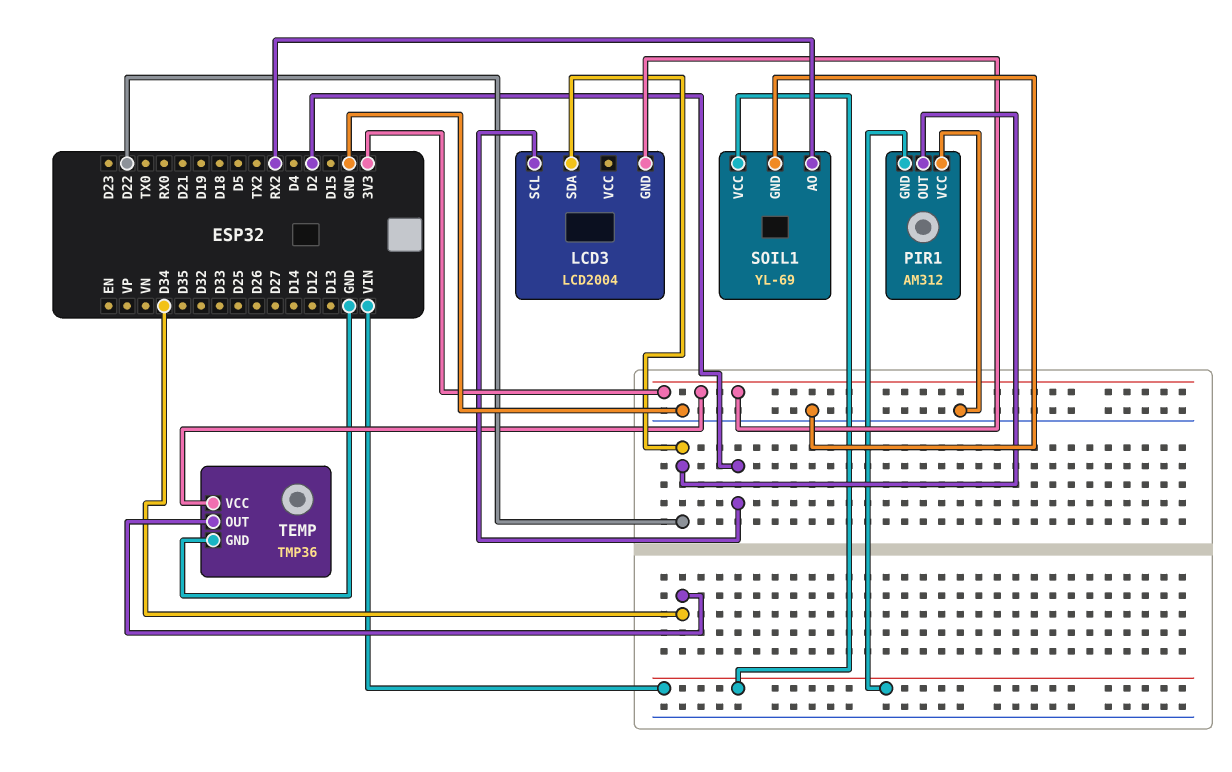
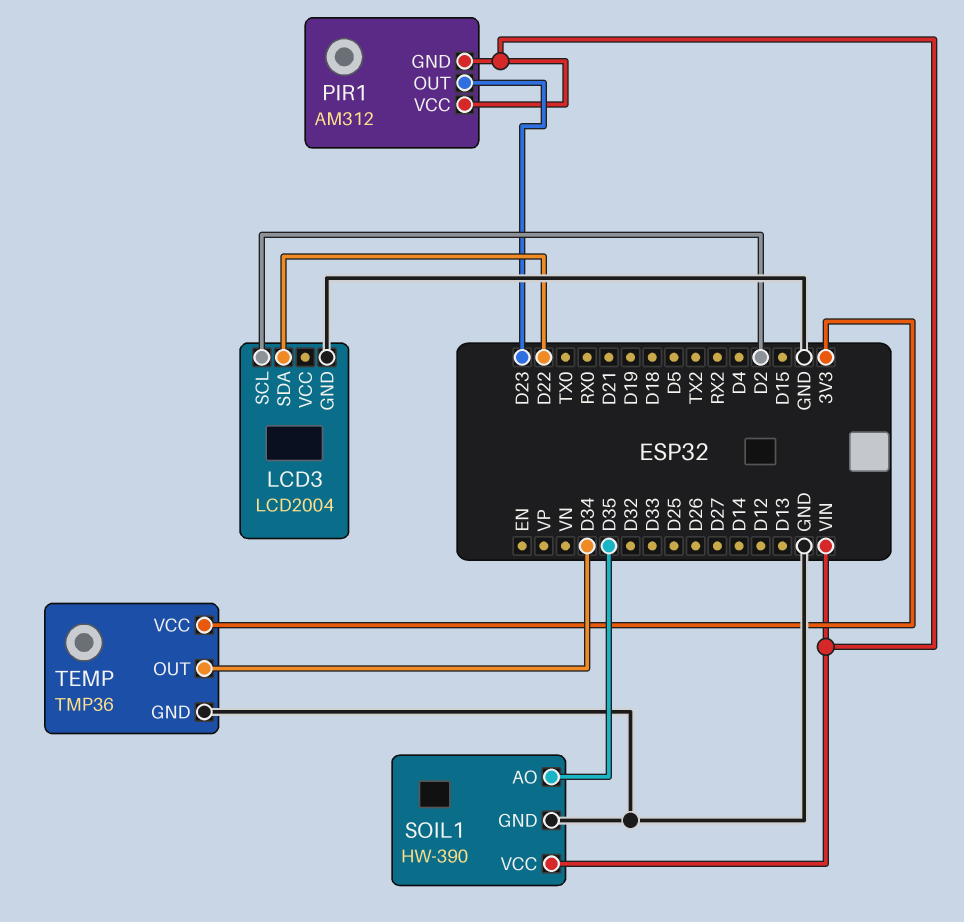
LCD3 pin GND: 3V3 -> GND
PIR1 pin OUT: D22 -> D23
PIR1 pin VCC: GND -> VIN
SOIL1: YL-69 -> HW-390
SOIL1 pin AO: RX2 -> D35

